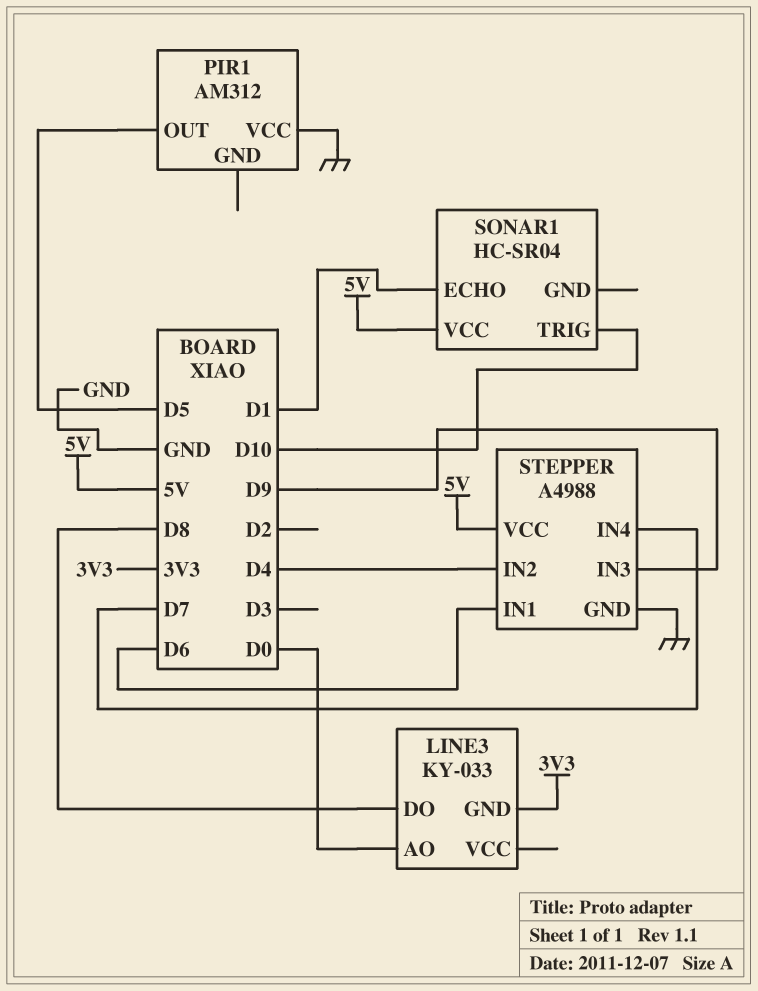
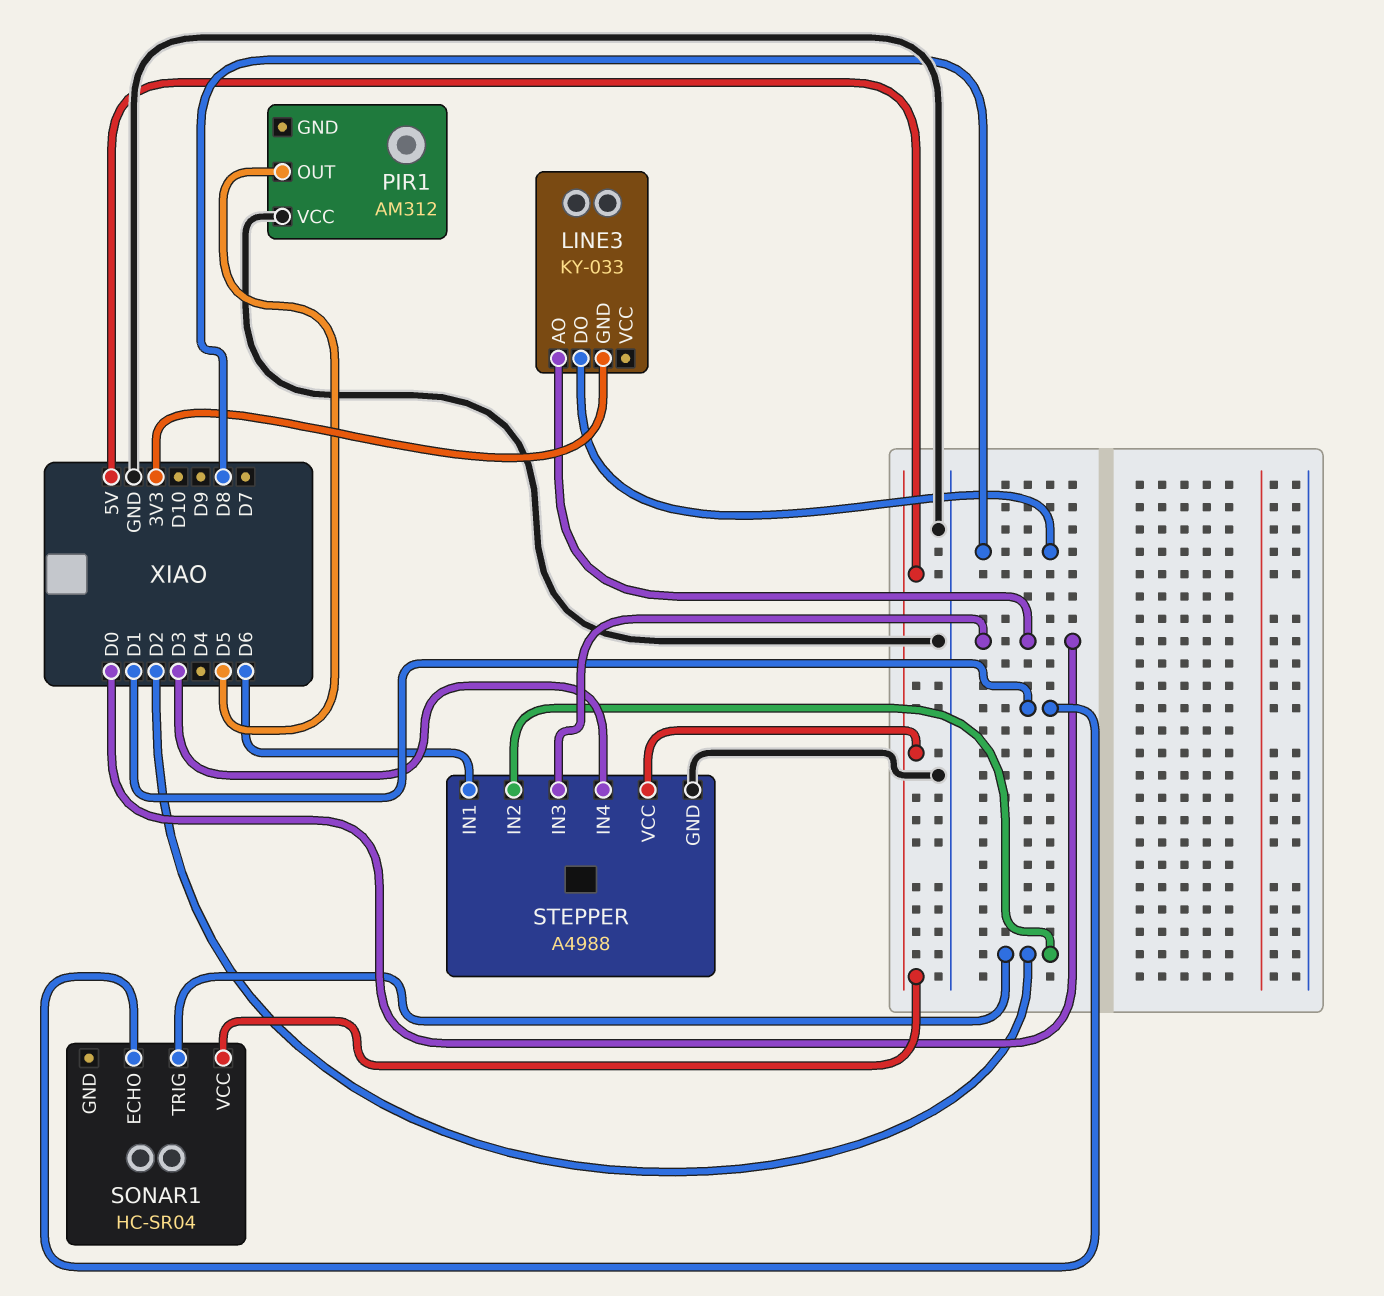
SONAR1 pin TRIG: D10 -> D2
STEPPER pin IN2: D4 -> D2
STEPPER pin IN3: D9 -> D0
STEPPER pin IN4: D7 -> D3

